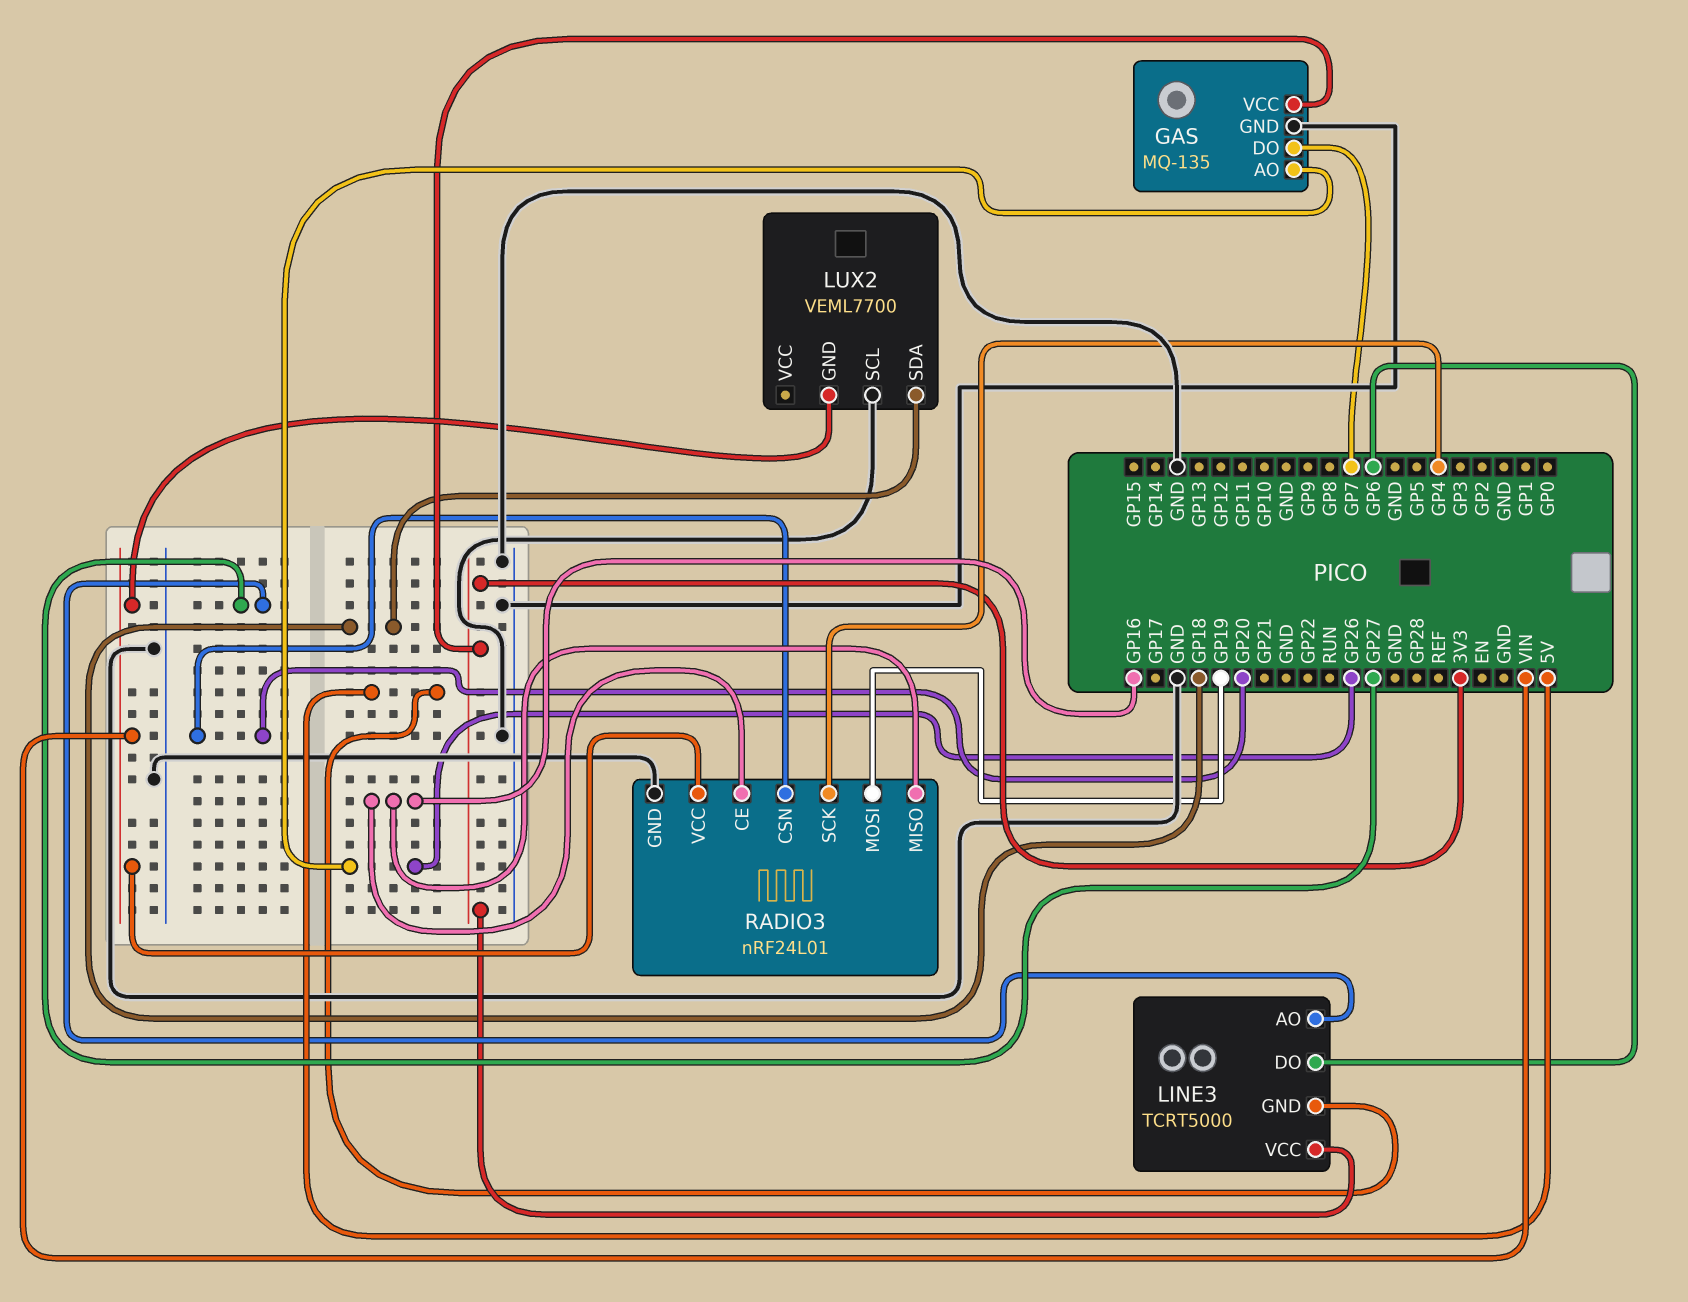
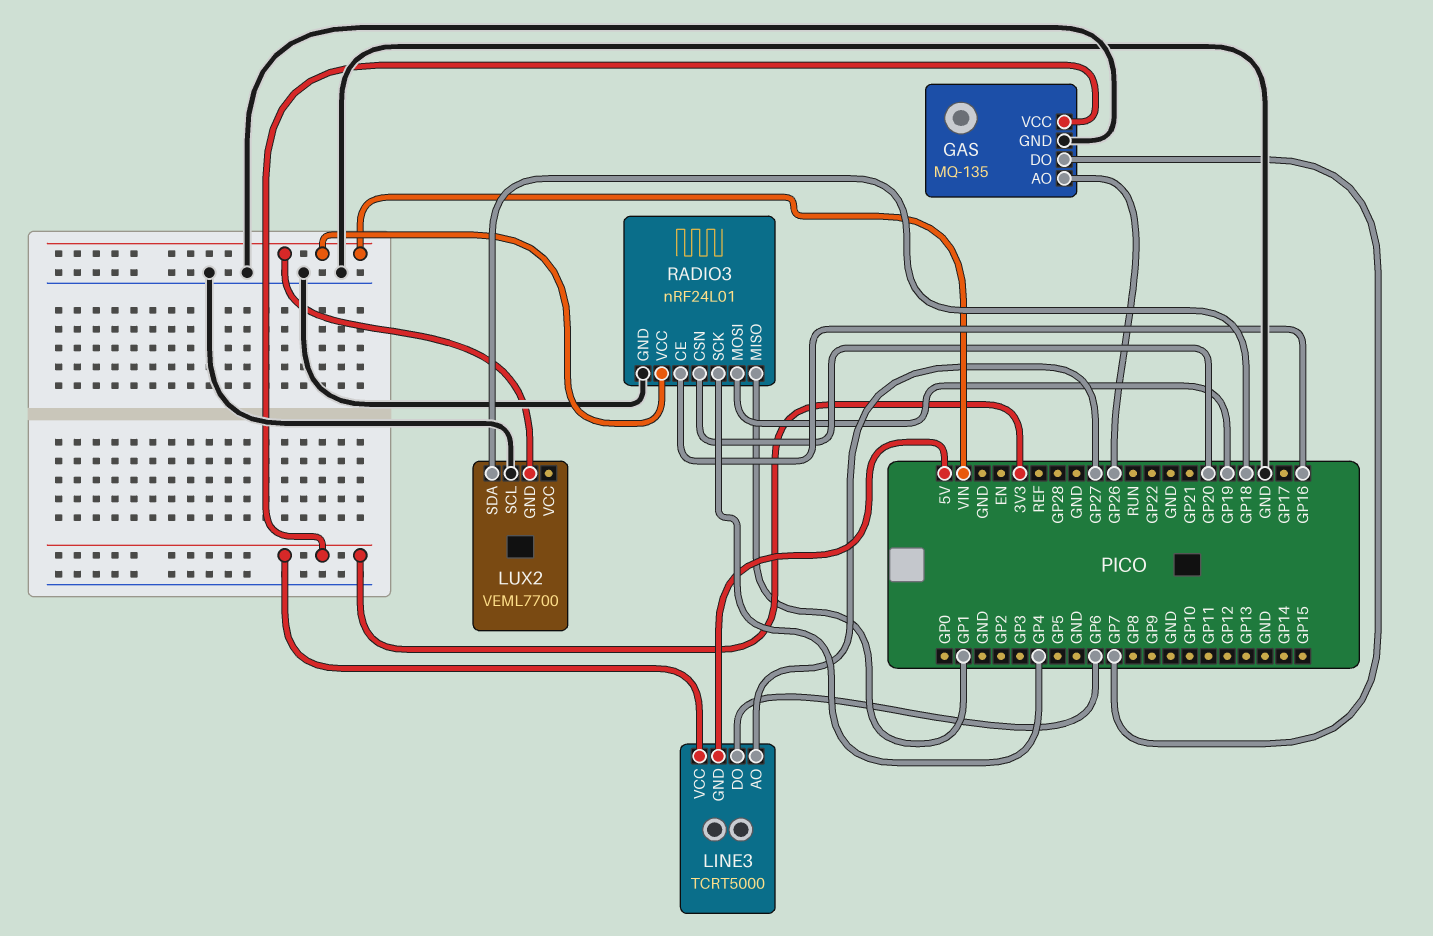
RADIO3 pin MISO: GP16 -> GP1

